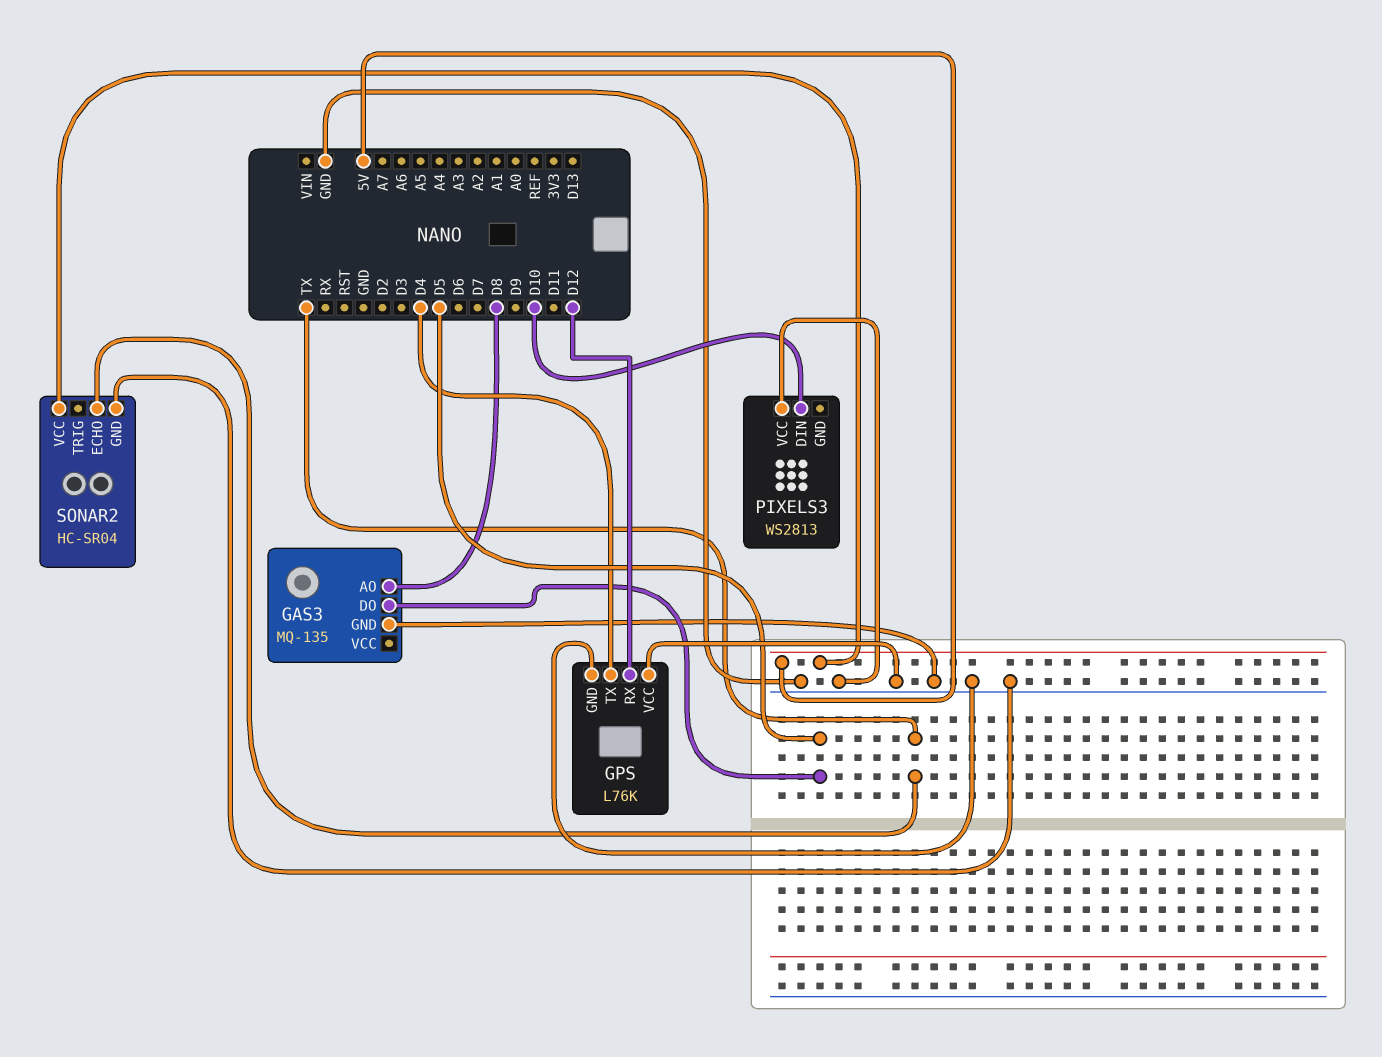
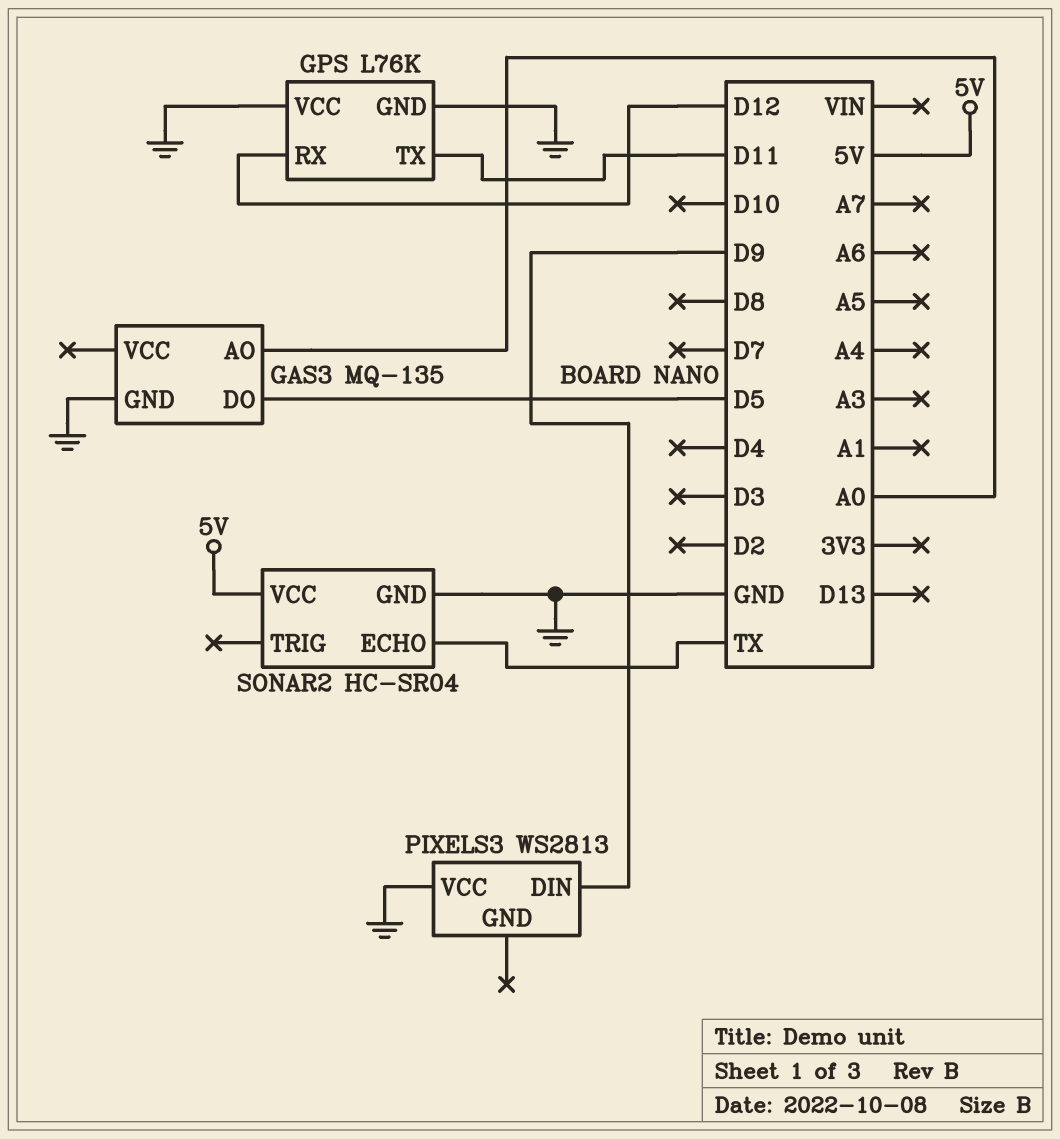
GAS3 pin AO: D8 -> A0
GPS pin TX: D4 -> D11
PIXELS3 pin DIN: D10 -> D9

